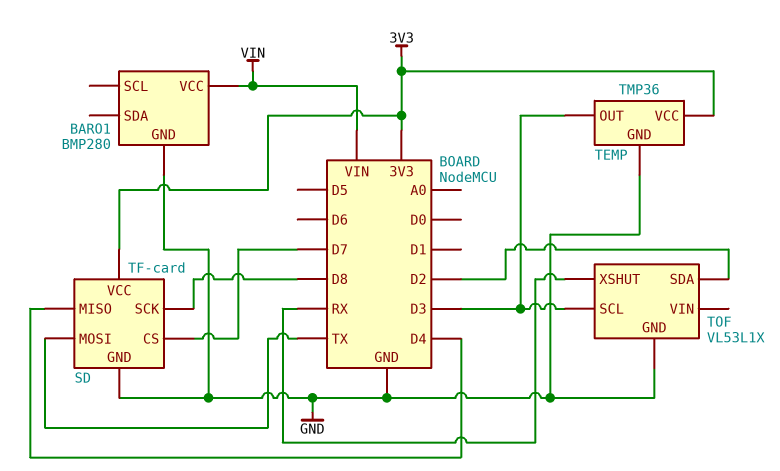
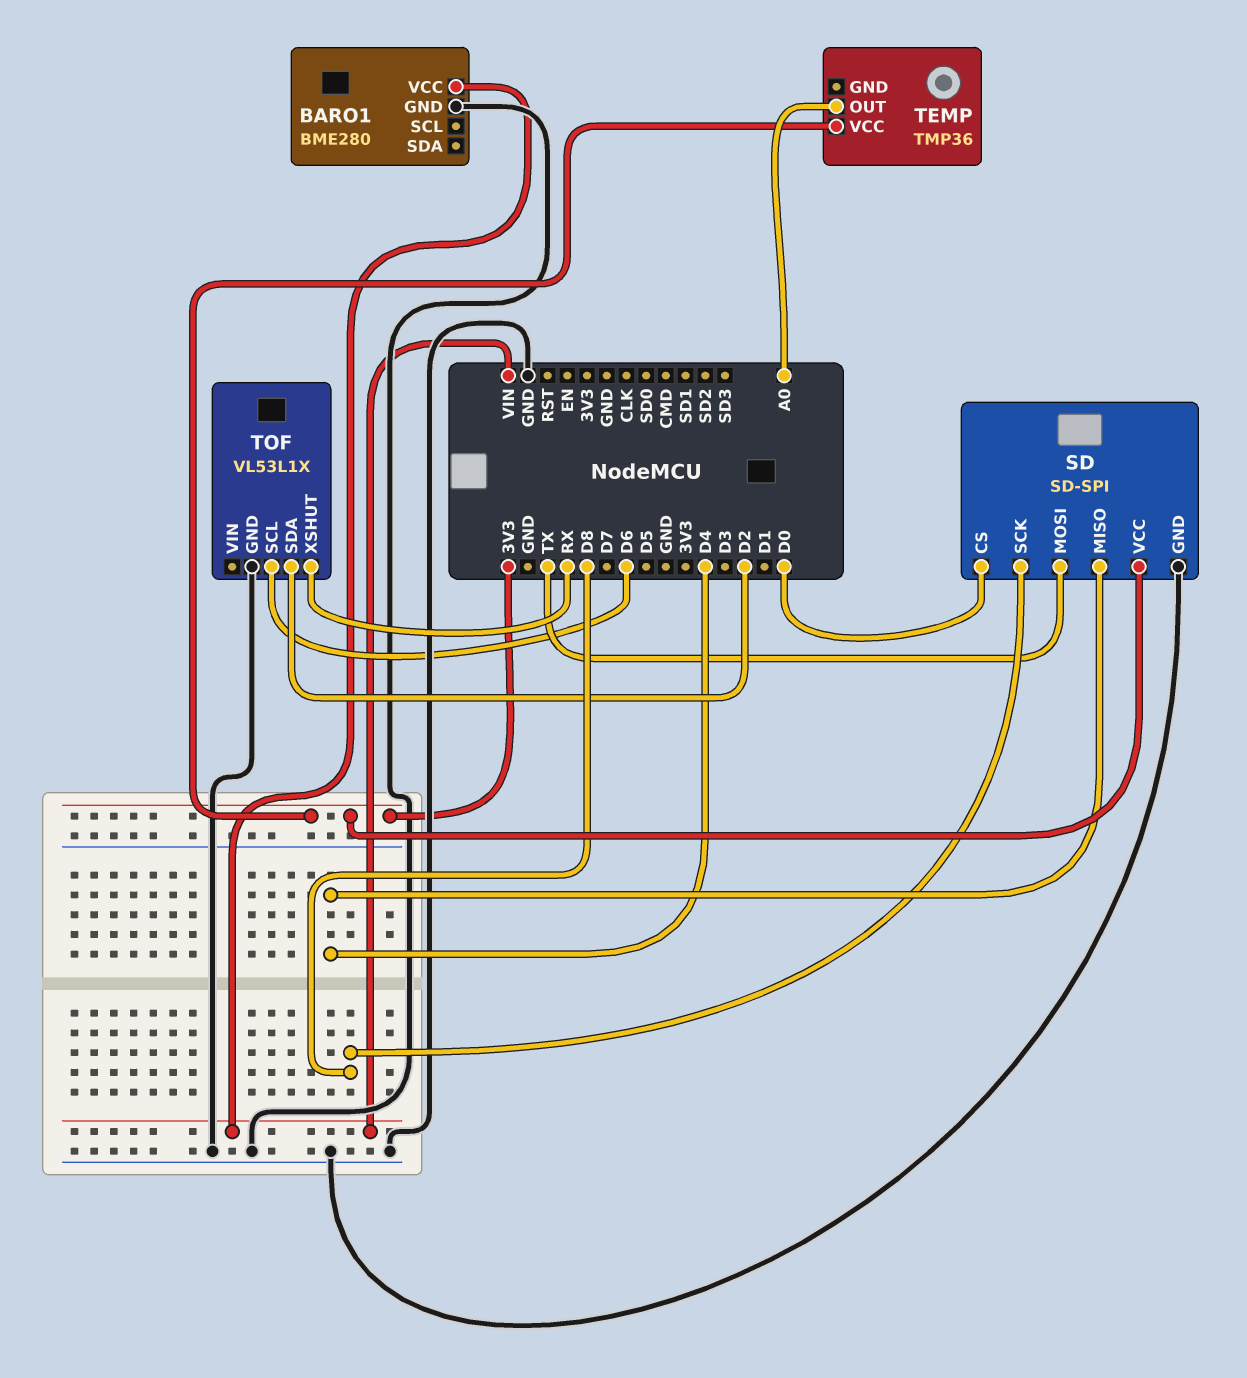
BARO1: BMP280 -> BME280
SD: TF-card -> SD-SPI
SD pin CS: D7 -> D0
TEMP pin GND: GND -> none
TEMP pin OUT: D3 -> A0
TOF pin SCL: D3 -> D6

